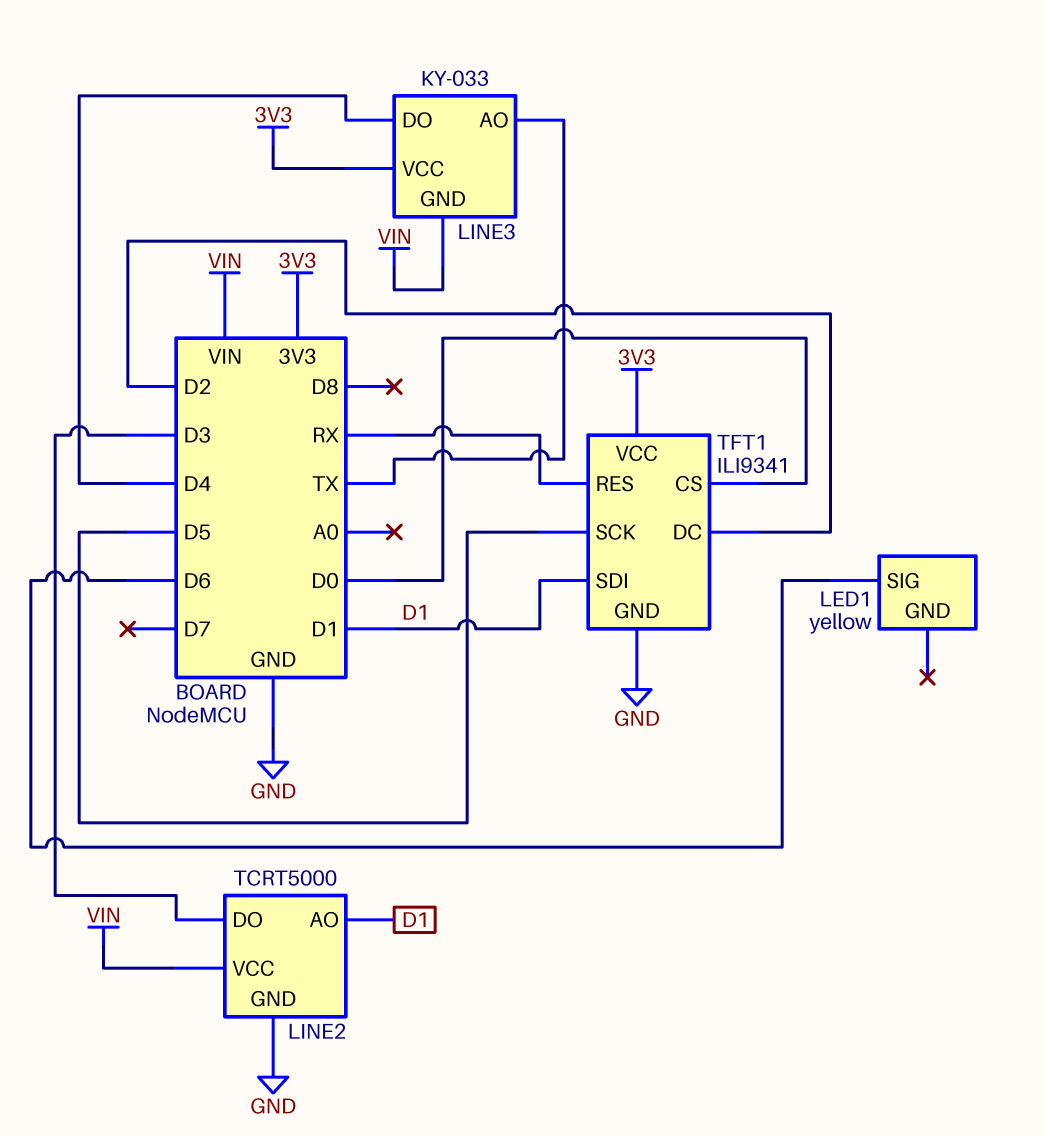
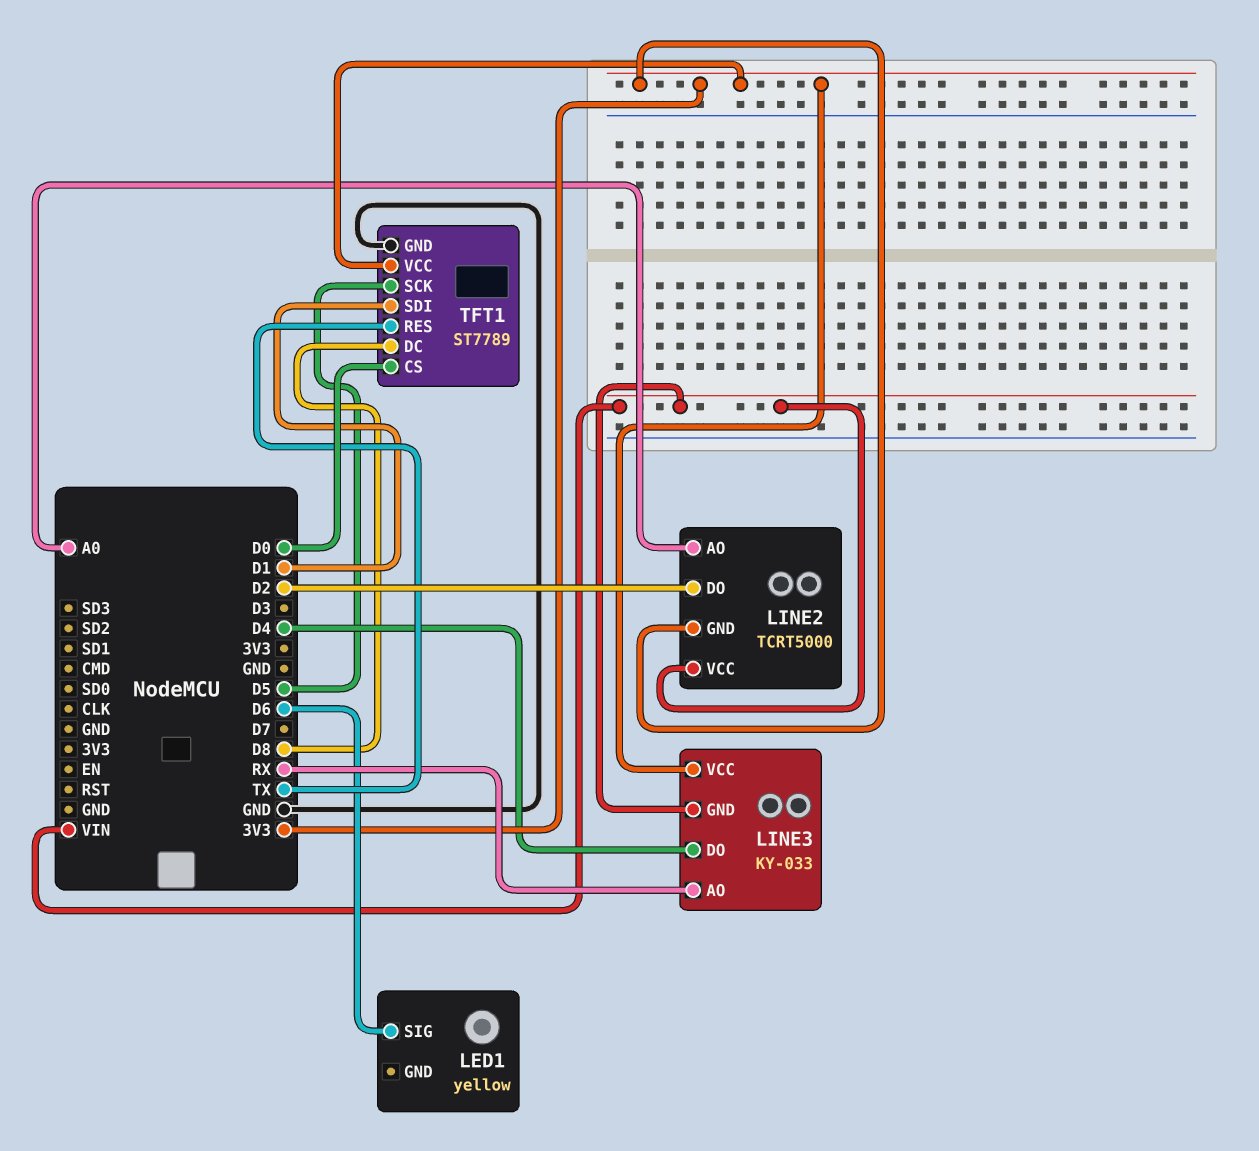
LINE2 pin AO: D1 -> A0
LINE2 pin DO: D3 -> D2
LINE2 pin GND: GND -> 3V3
LINE3 pin AO: TX -> RX
TFT1: ILI9341 -> ST7789
TFT1 pin DC: D2 -> D8
TFT1 pin RES: RX -> TX

